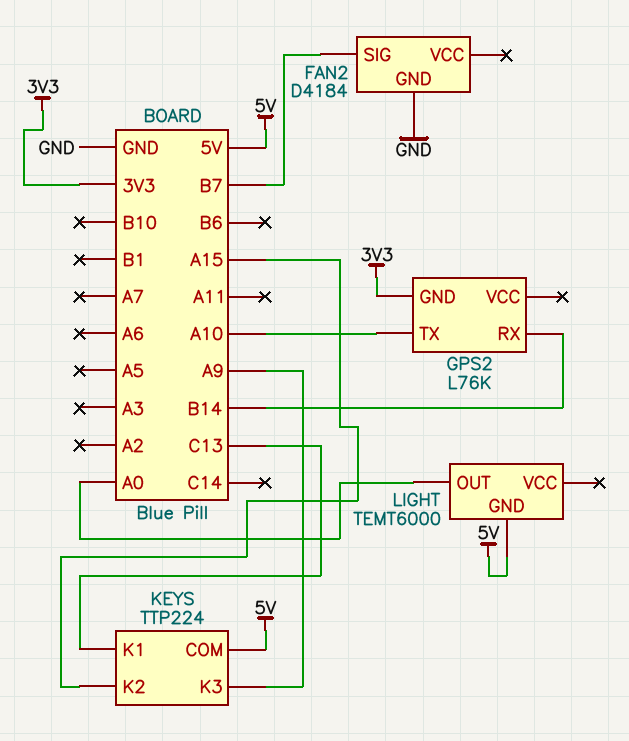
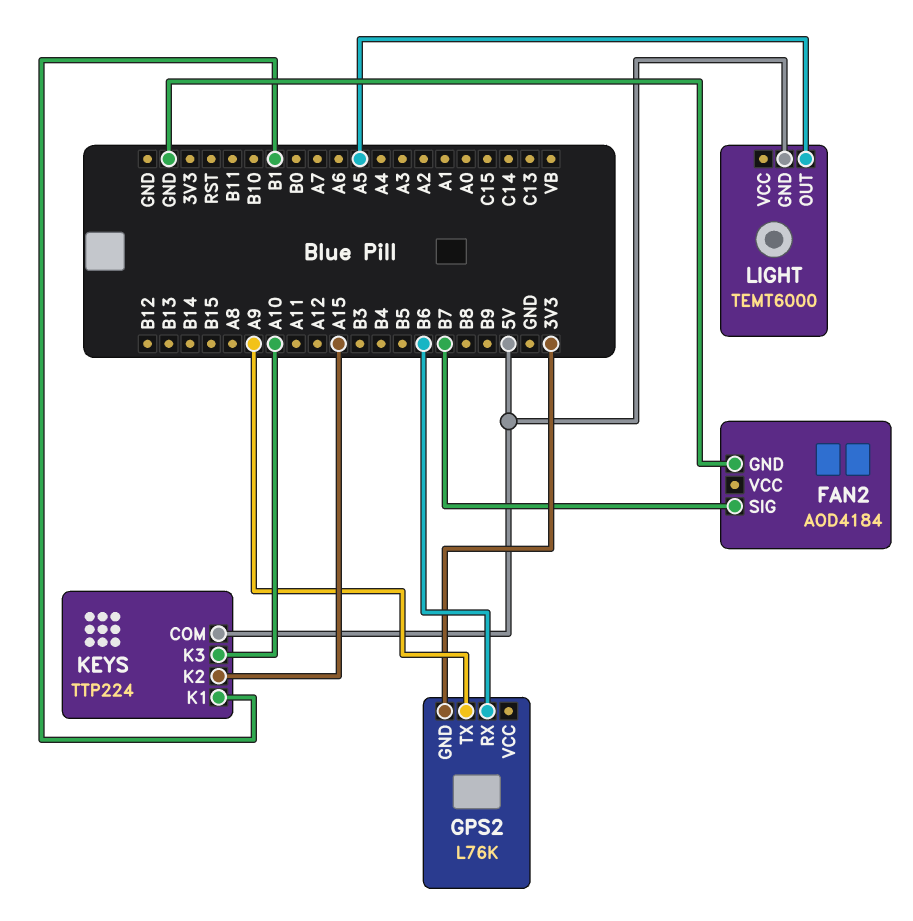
FAN2: D4184 -> AOD4184
GPS2 pin RX: B14 -> B6
GPS2 pin TX: A10 -> A9
KEYS pin K1: C13 -> B1
KEYS pin K3: A9 -> A10
LIGHT pin OUT: A0 -> A5

